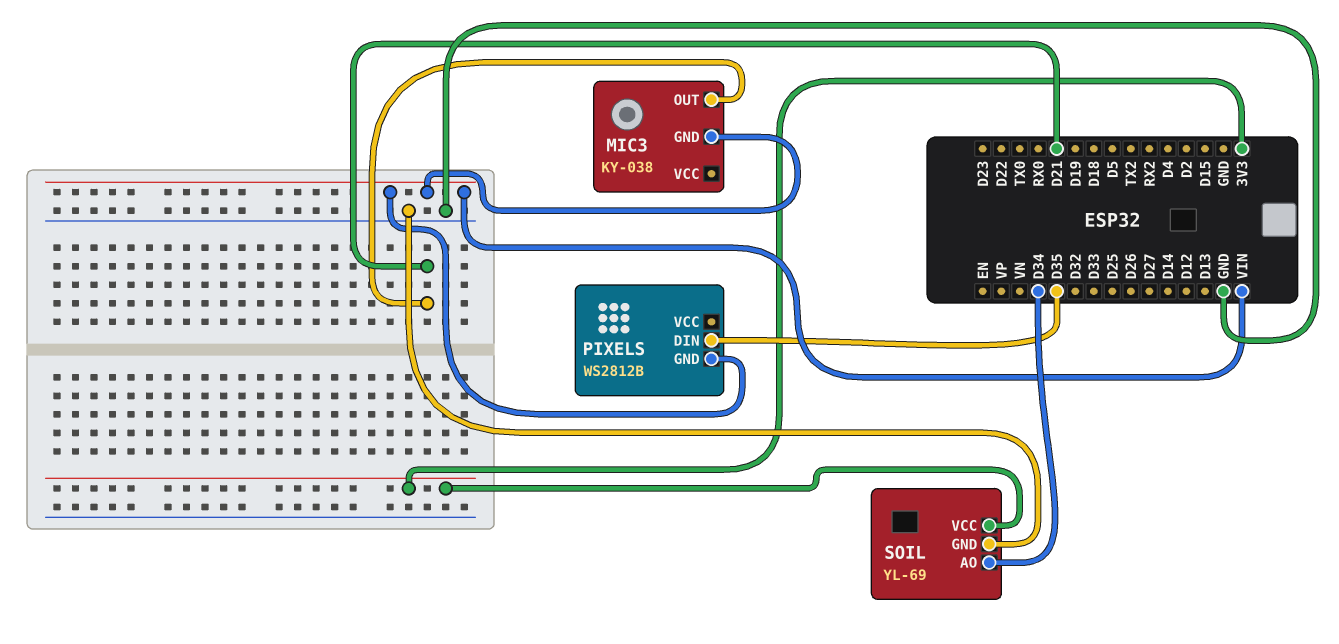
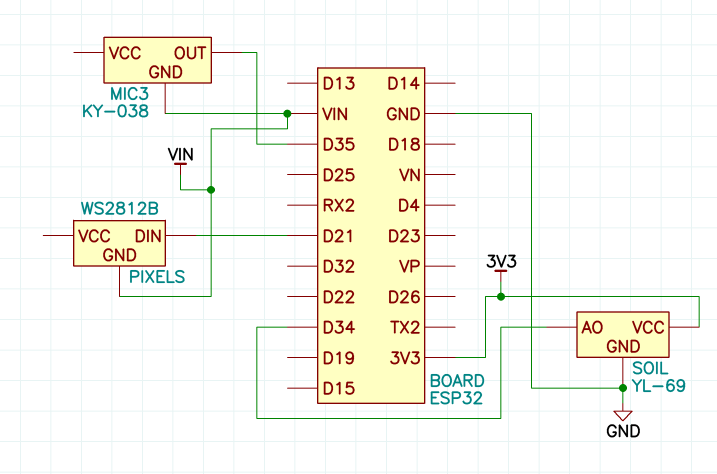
MIC3 pin OUT: D21 -> D35
PIXELS pin DIN: D35 -> D21

